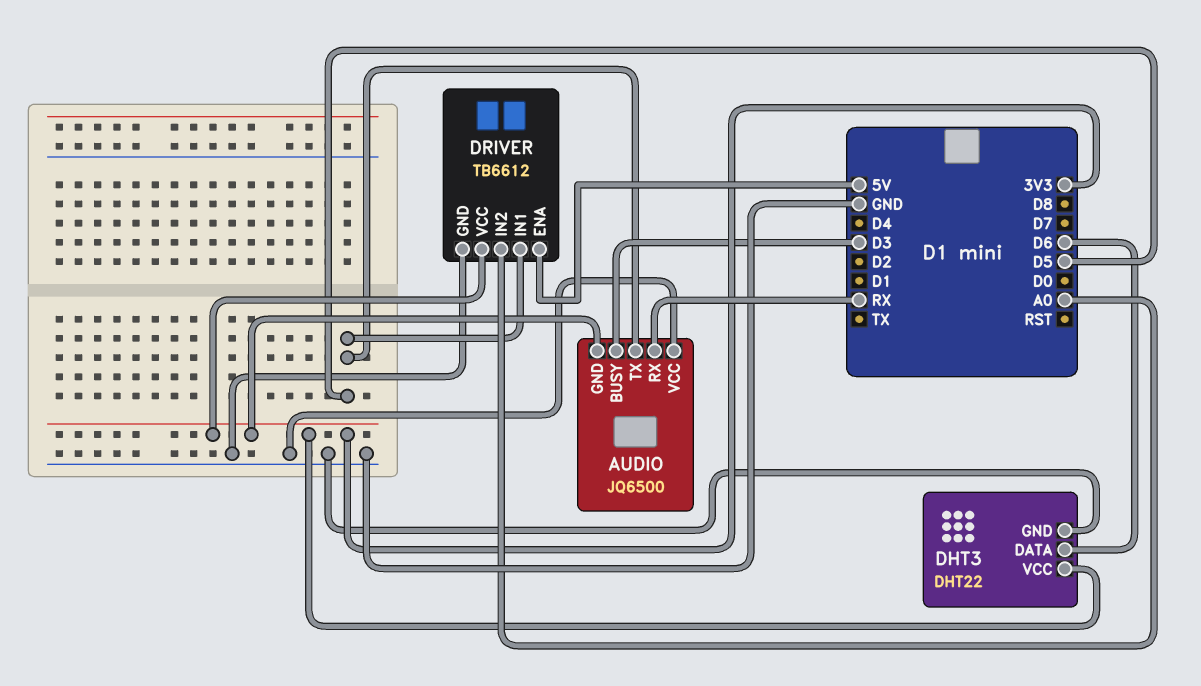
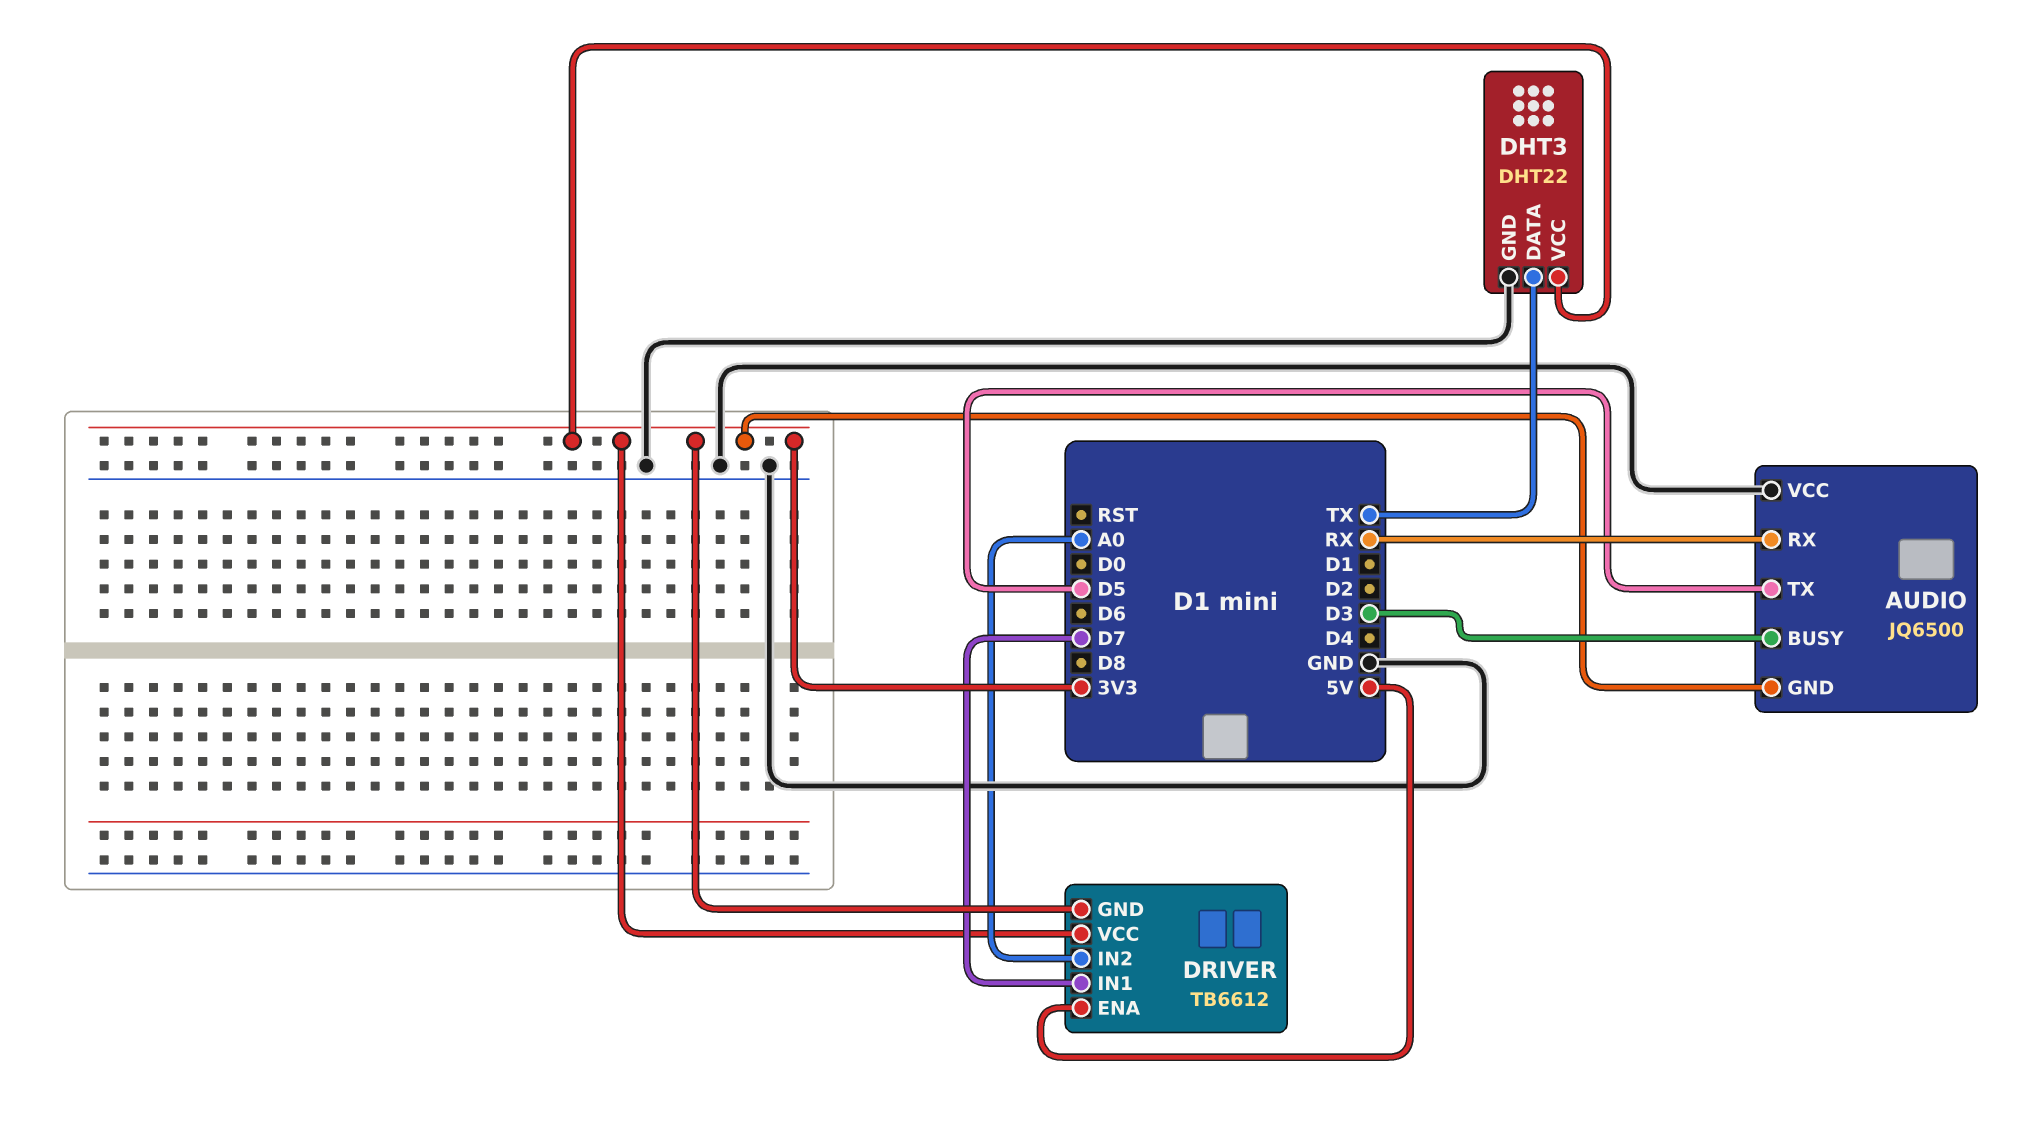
DHT3 pin DATA: D6 -> TX
DRIVER pin GND: GND -> 3V3
DRIVER pin IN1: D5 -> D7

